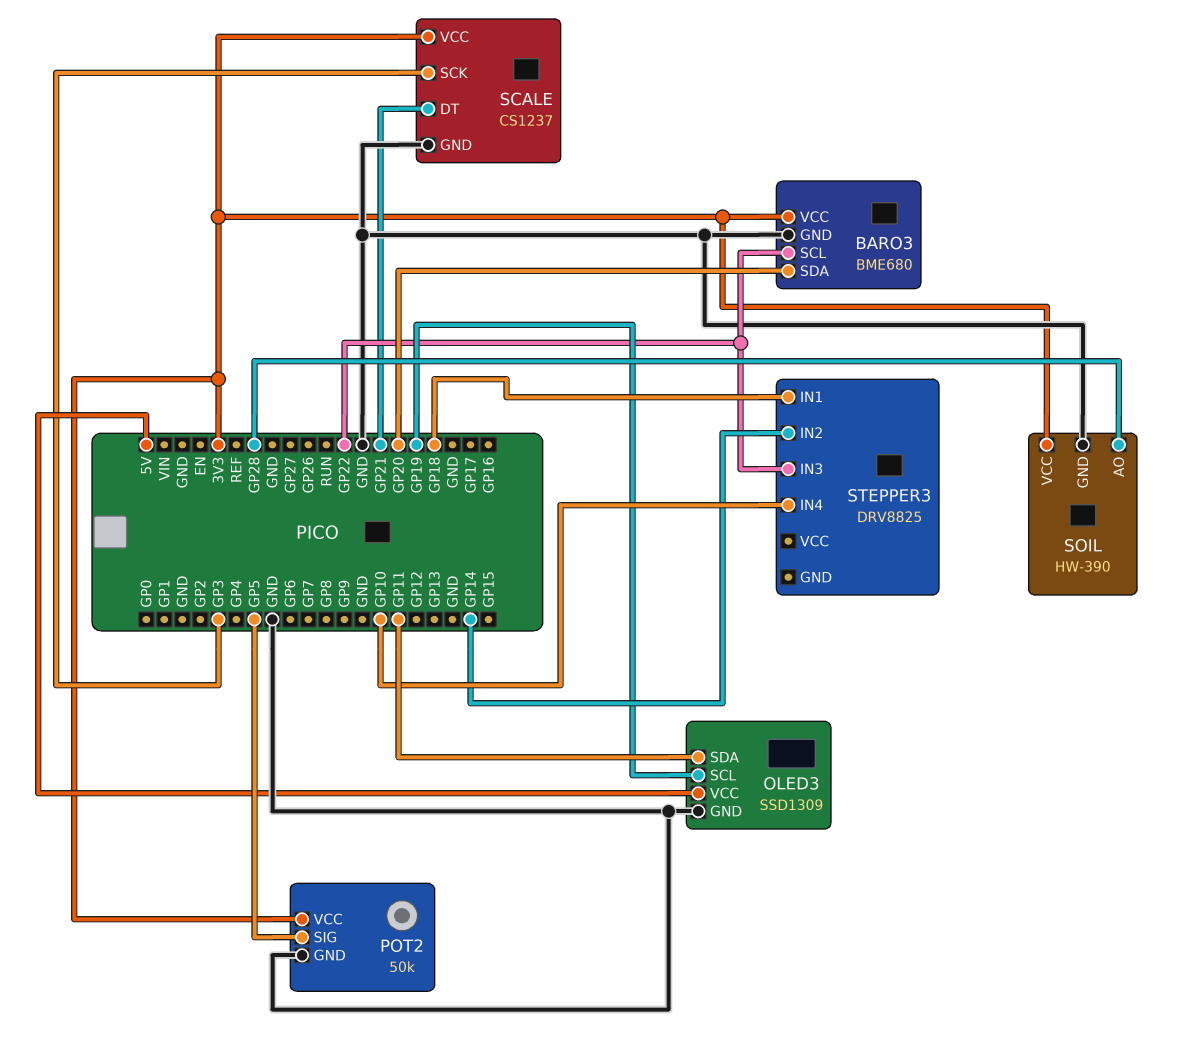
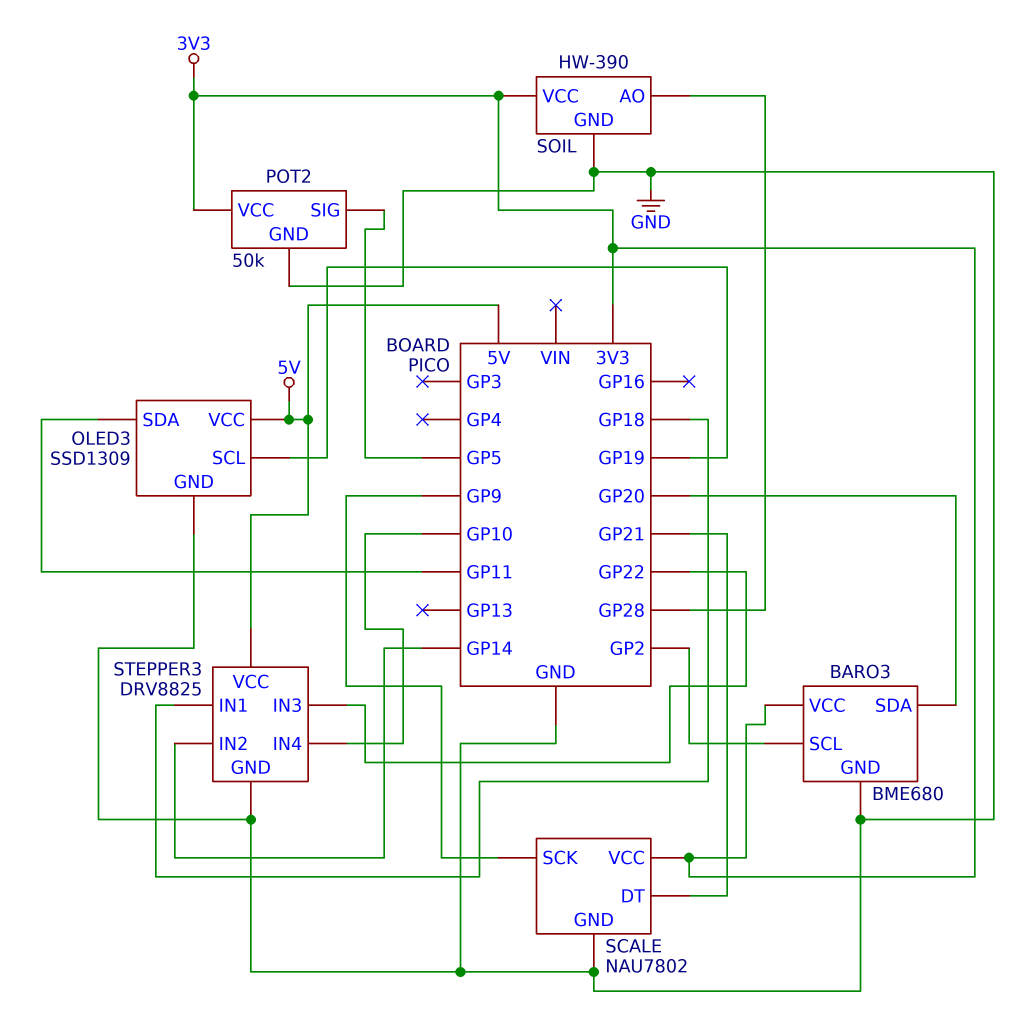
BARO3 pin SCL: GP22 -> GP2
SCALE: CS1237 -> NAU7802
SCALE pin SCK: GP3 -> GP9
STEPPER3 pin GND: none -> GND
STEPPER3 pin VCC: none -> 5V

